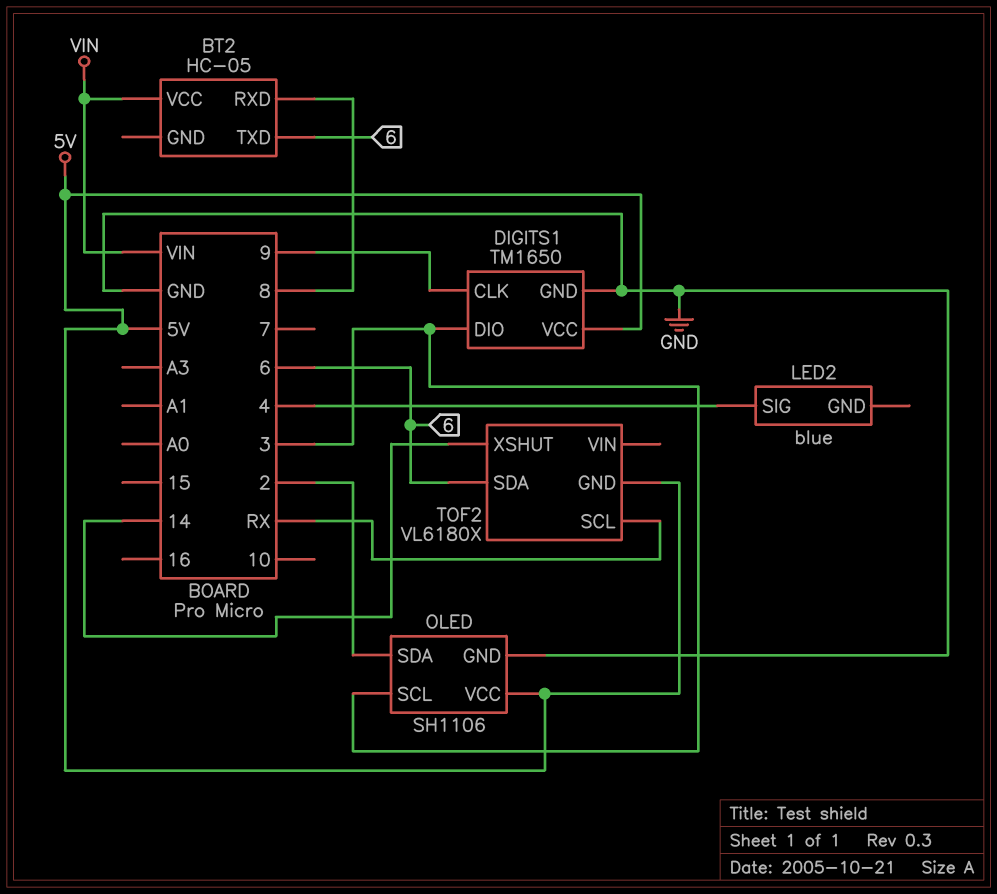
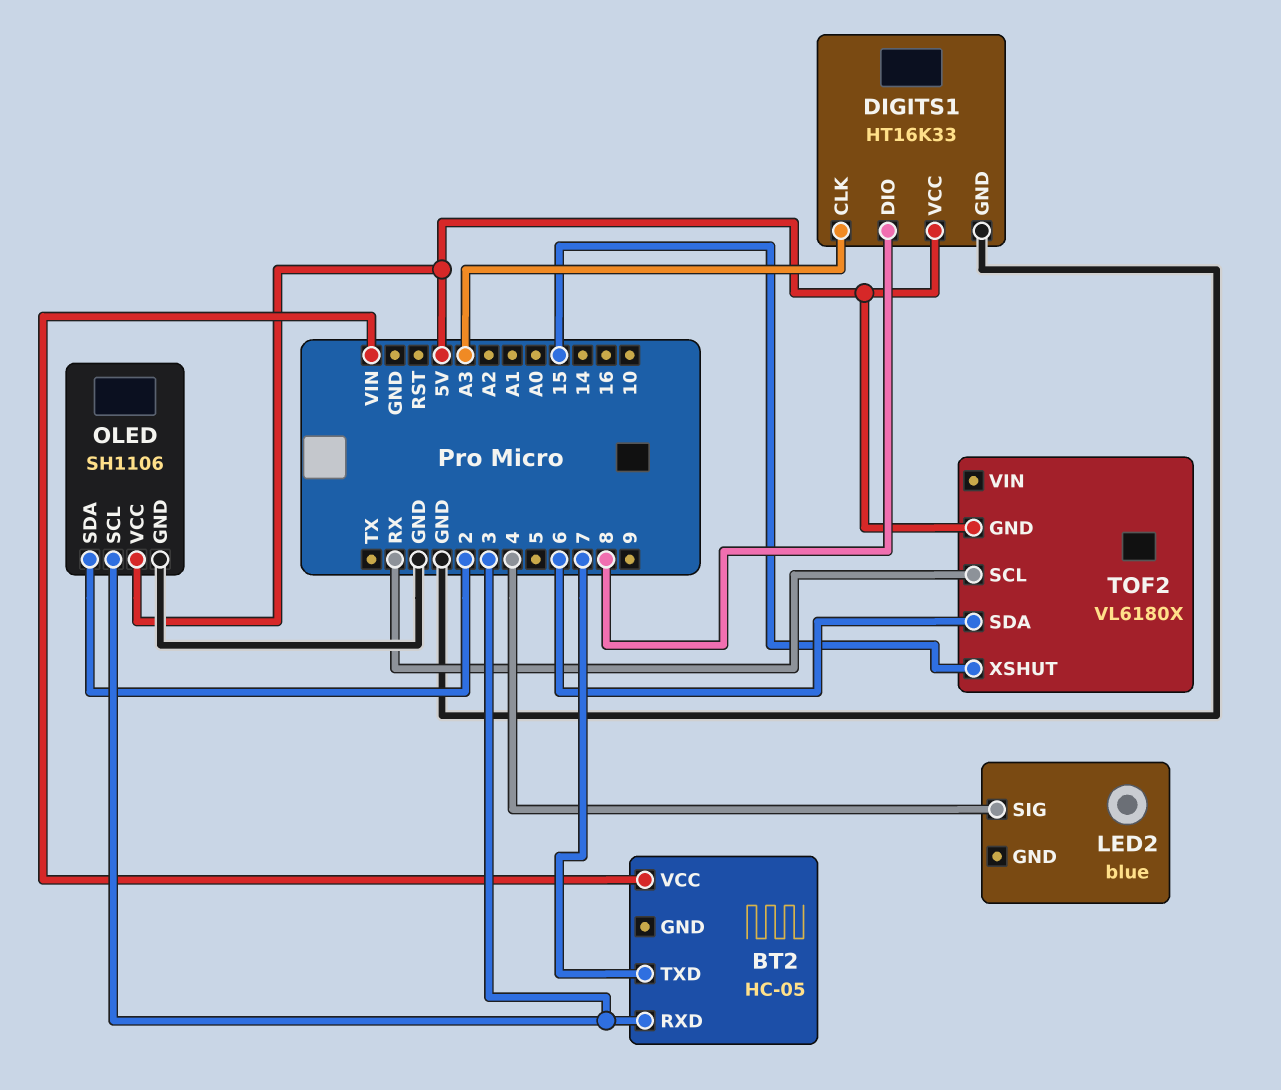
BT2 pin RXD: 8 -> 3
BT2 pin TXD: 6 -> 7
DIGITS1: TM1650 -> HT16K33
DIGITS1 pin CLK: 9 -> A3
DIGITS1 pin DIO: 3 -> 8
TOF2 pin XSHUT: 14 -> 15

